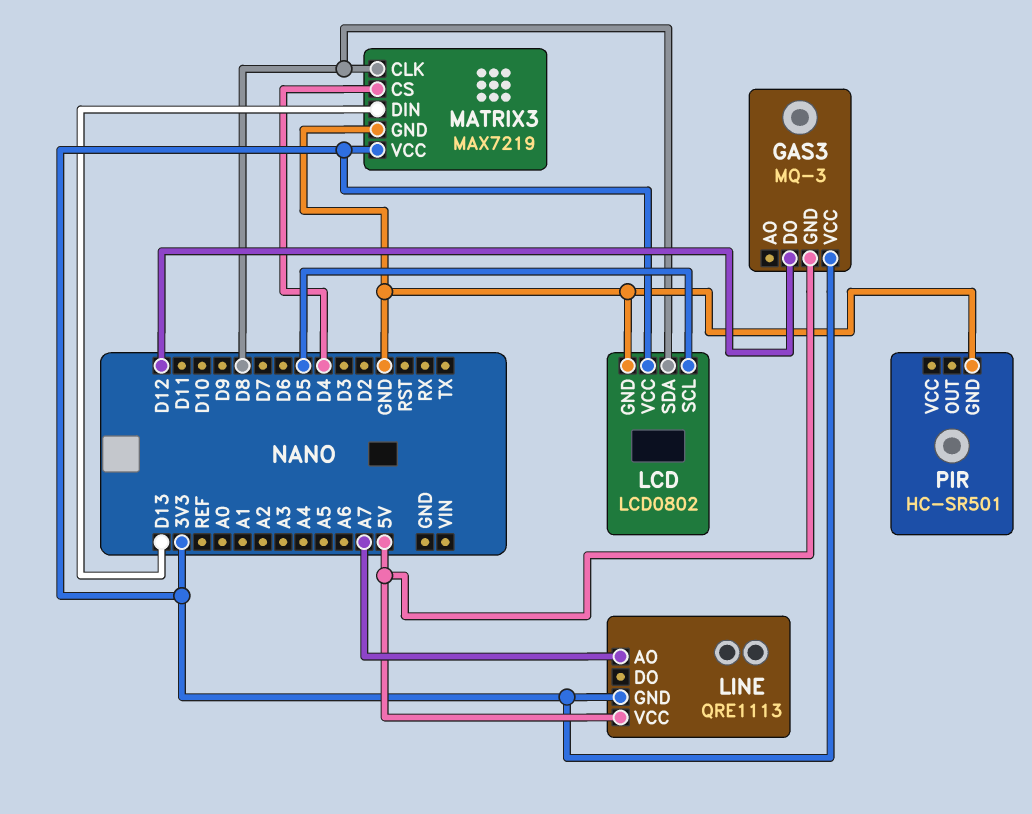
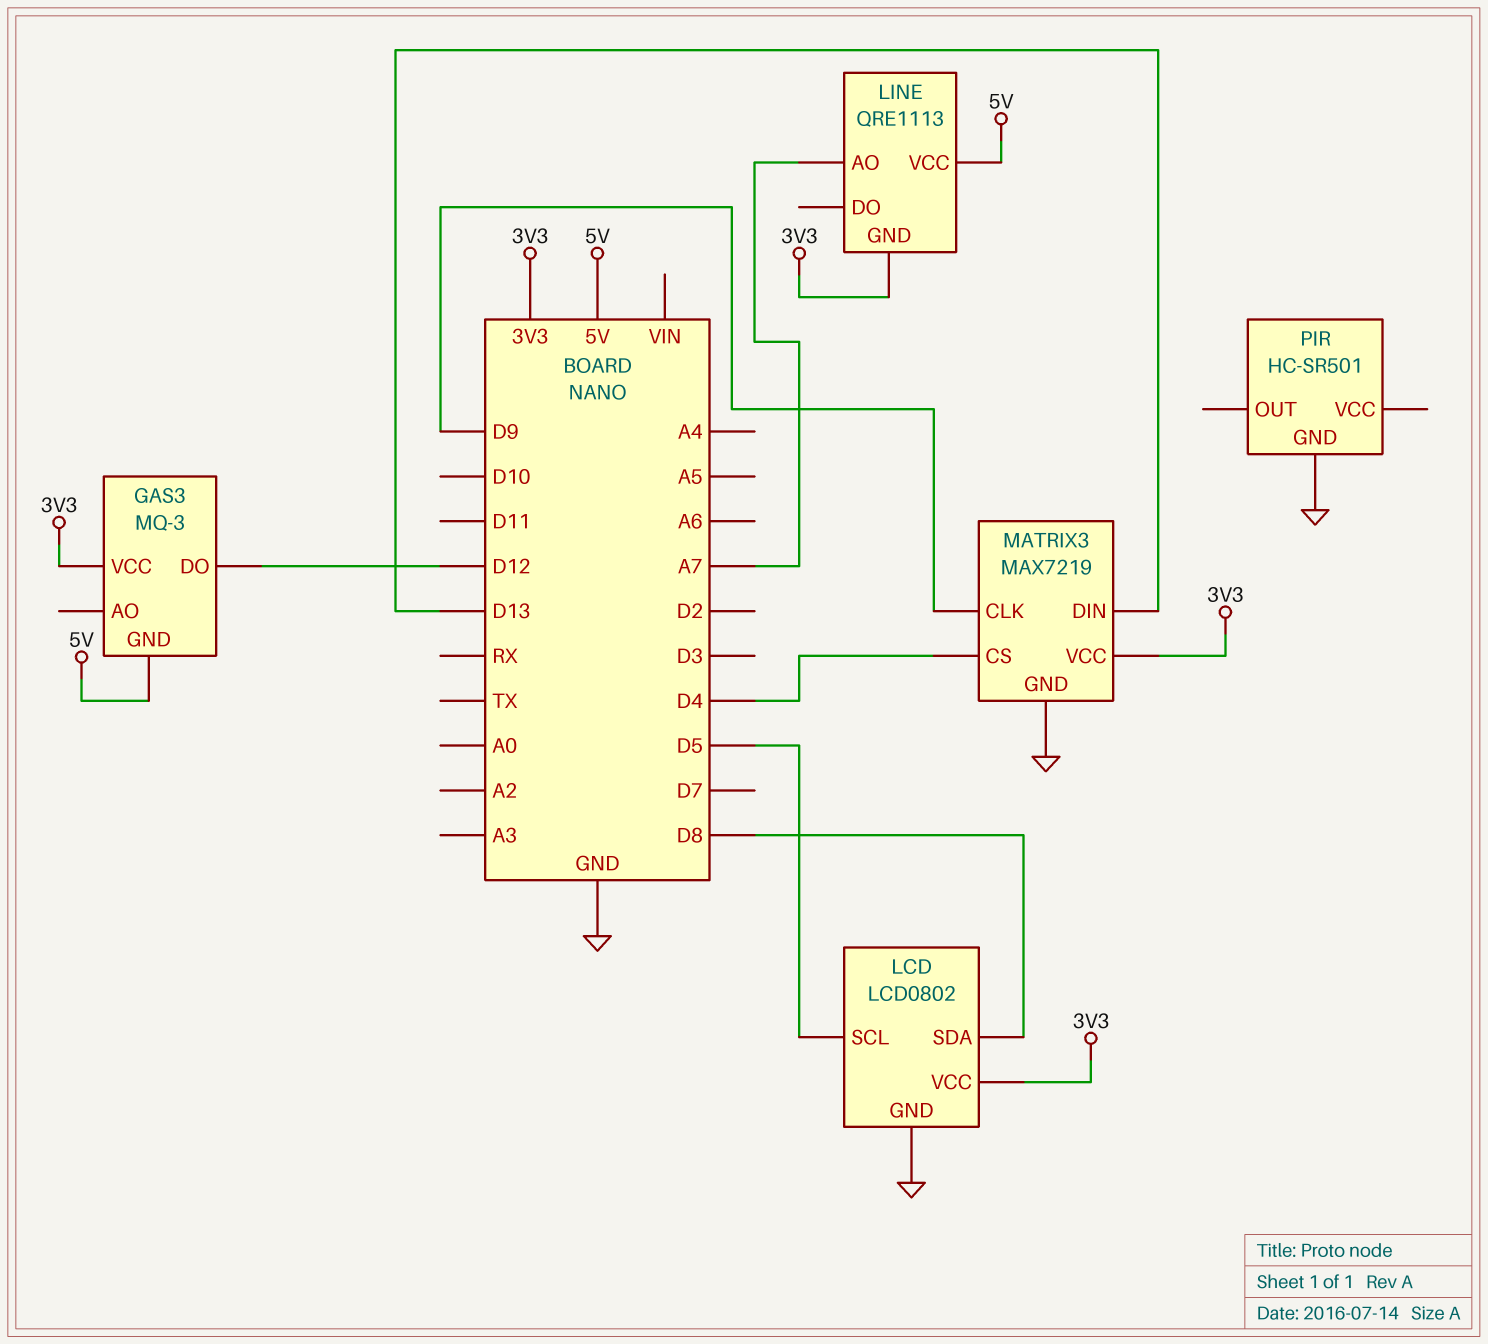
MATRIX3 pin CLK: D8 -> D9

